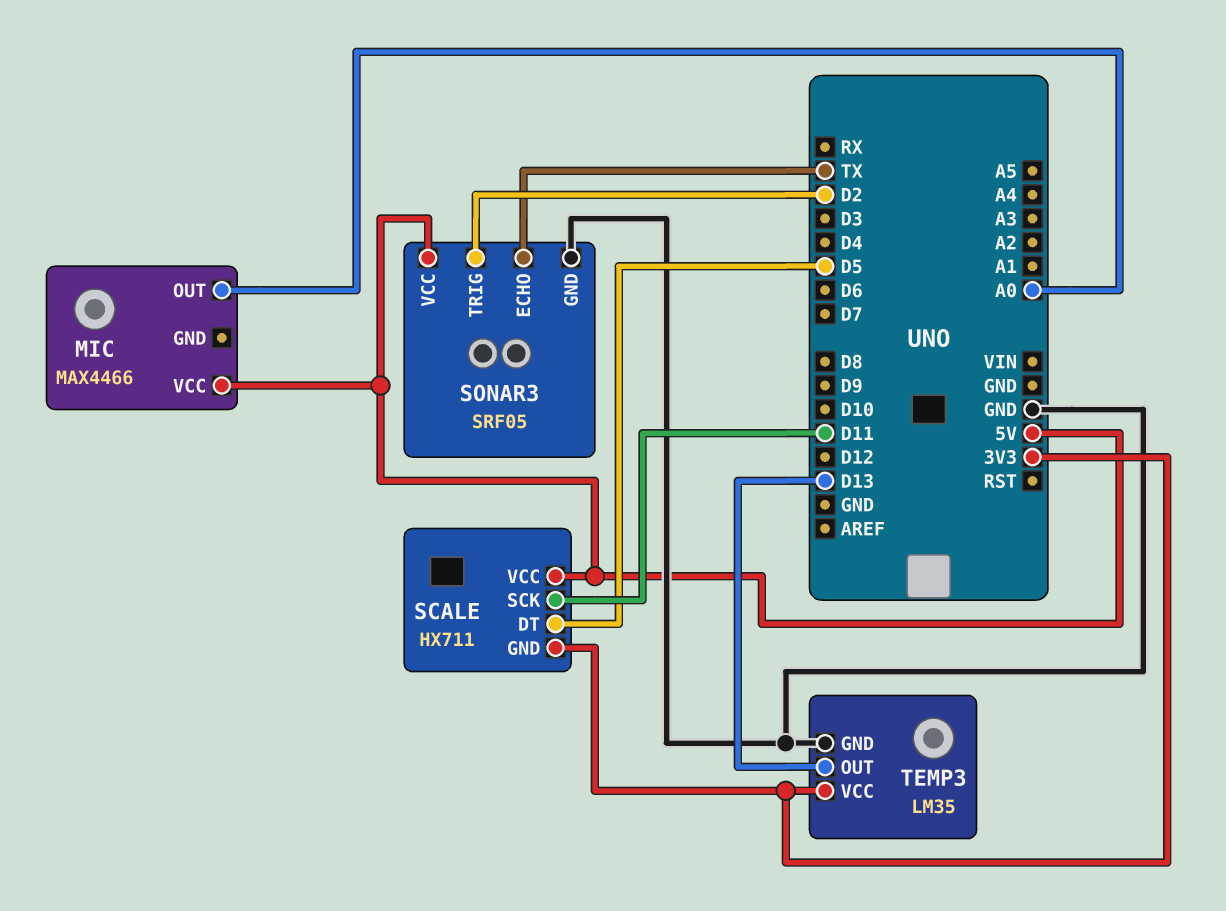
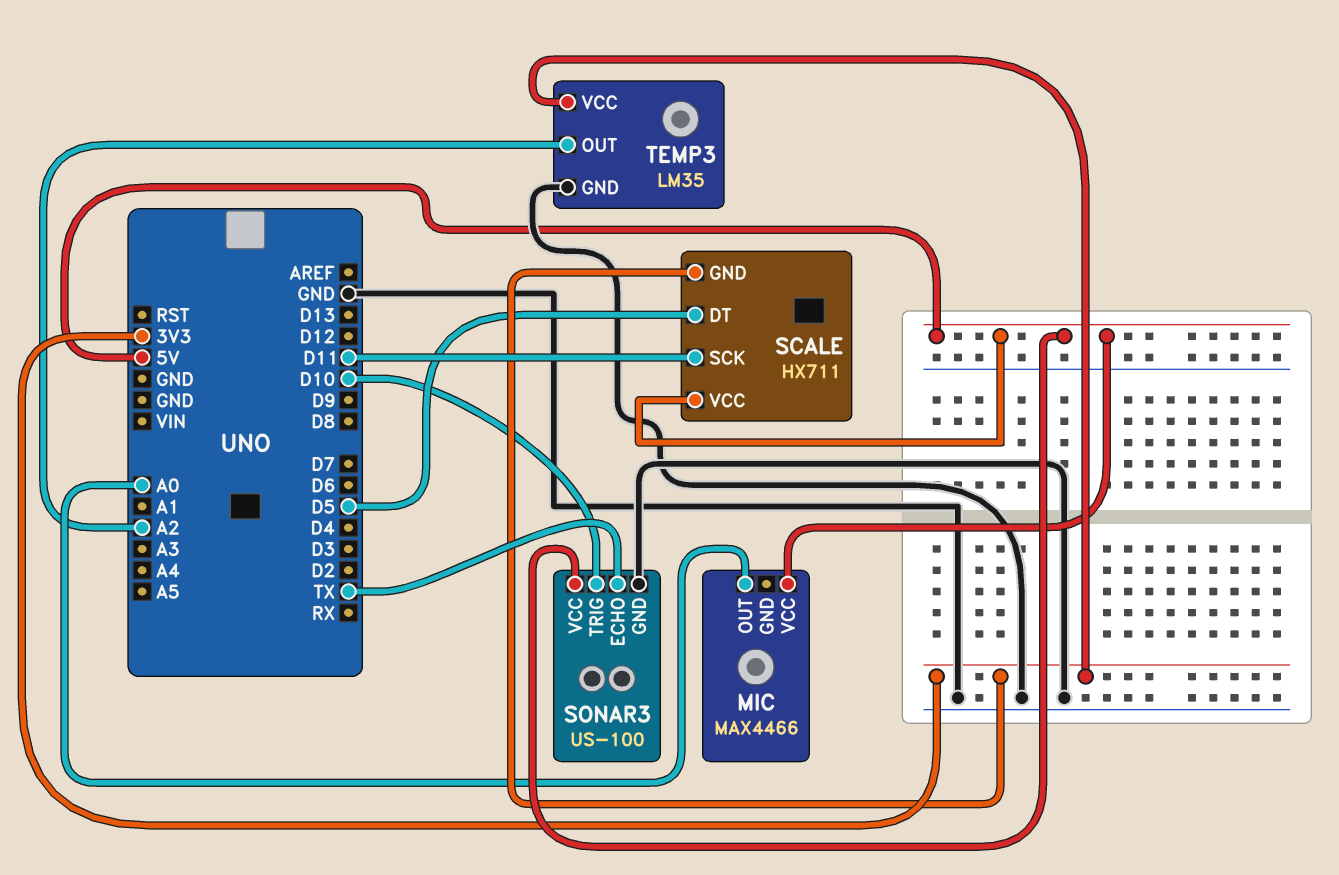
SONAR3: SRF05 -> US-100
SONAR3 pin TRIG: D2 -> D10
TEMP3 pin OUT: D13 -> A2

